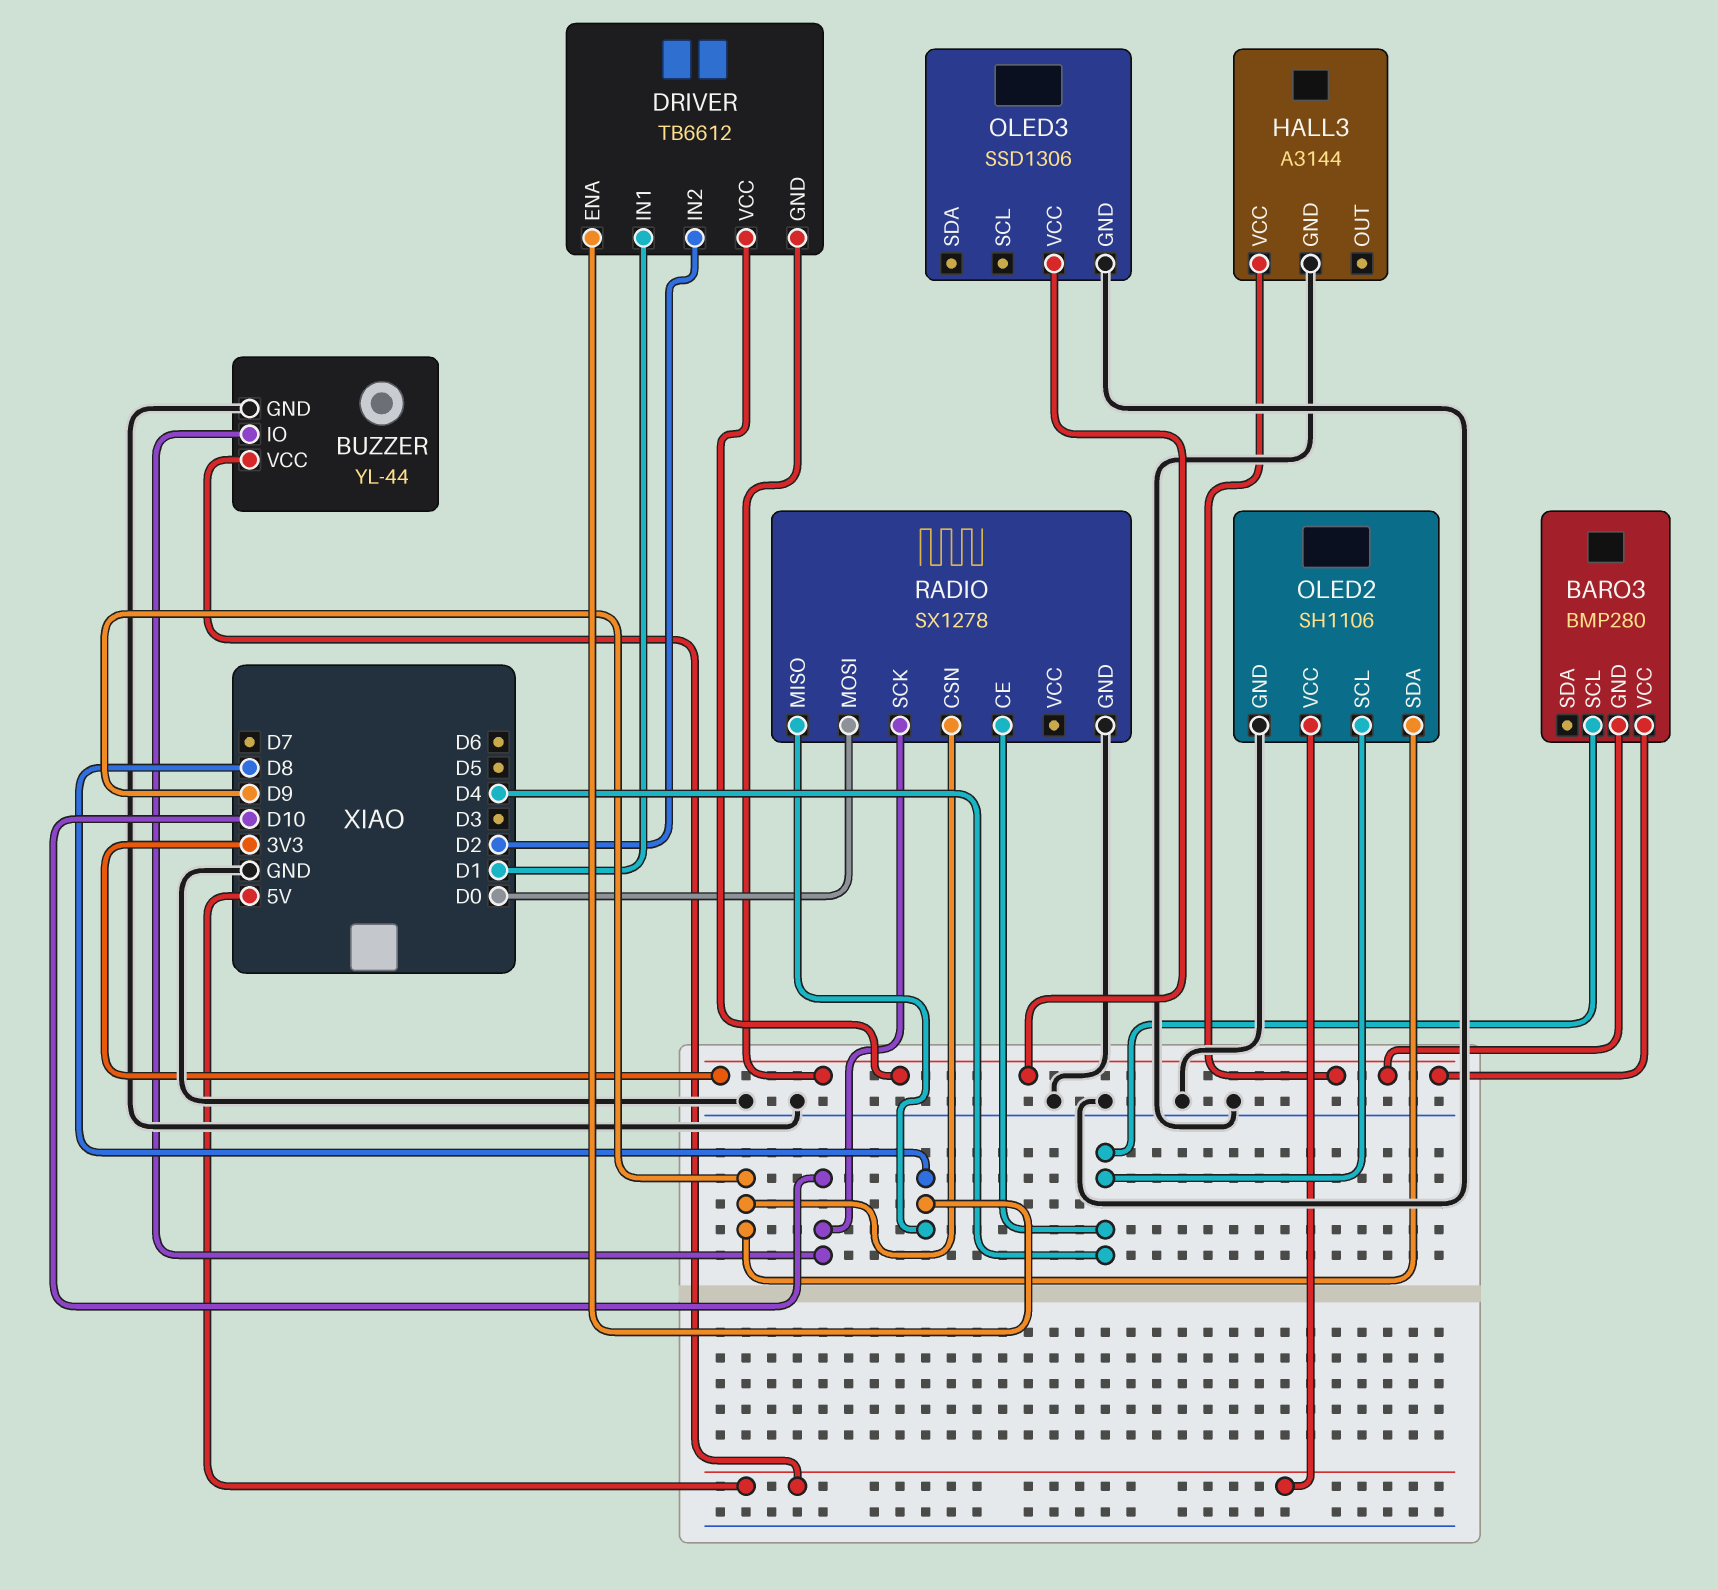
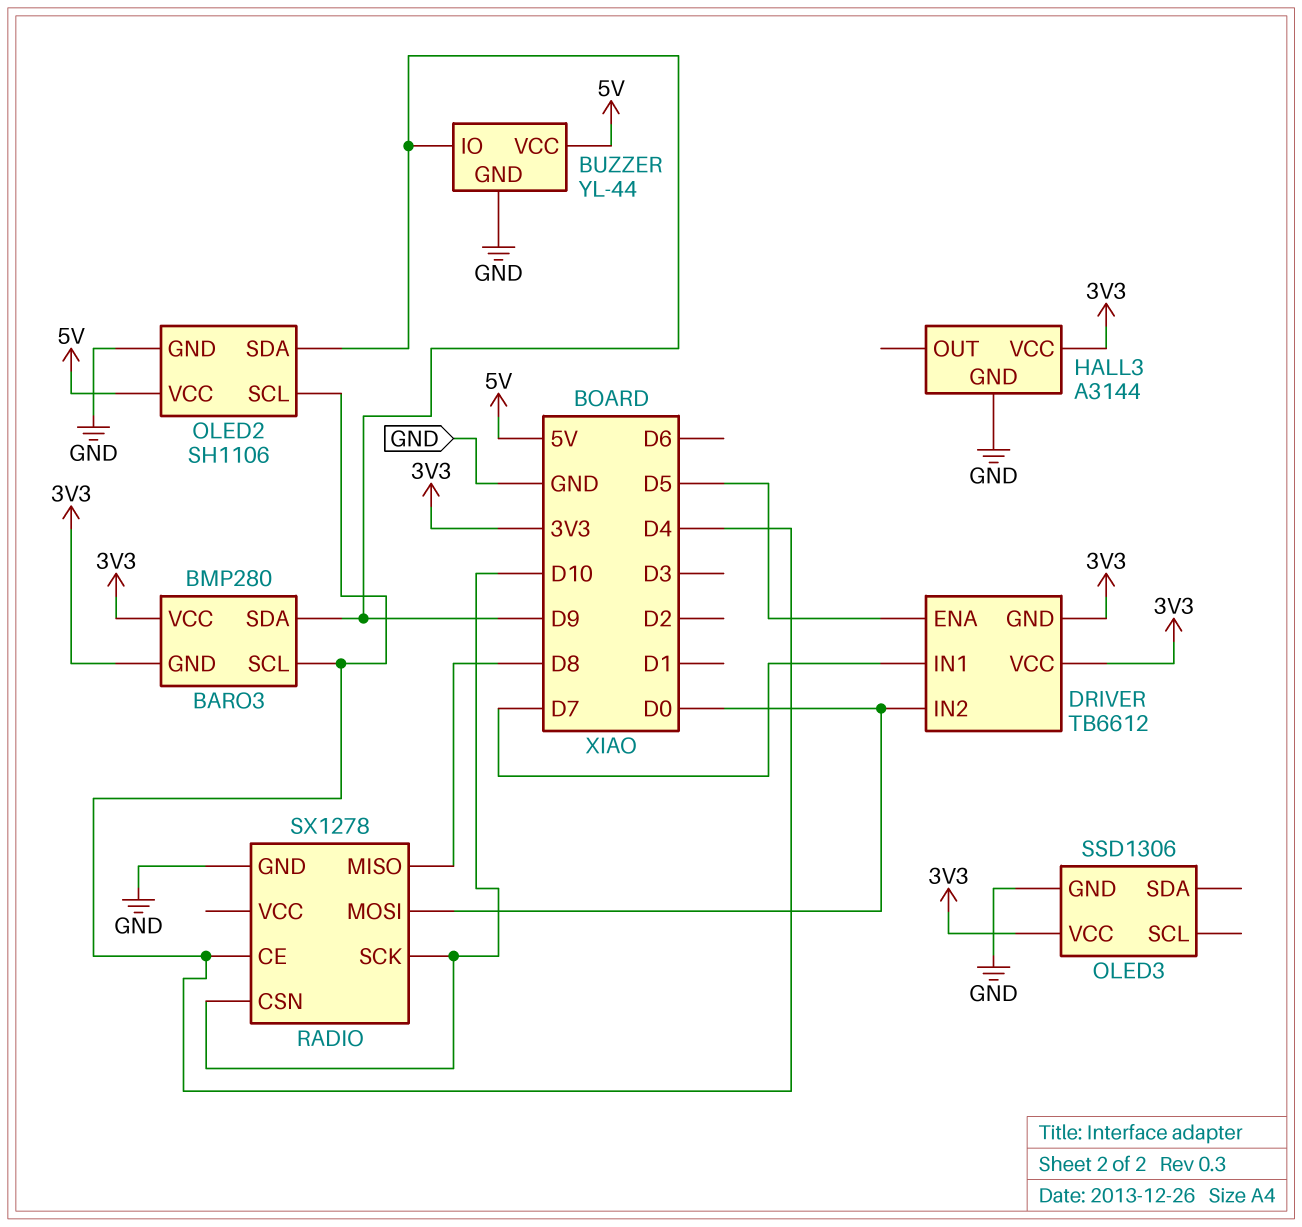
BARO3 pin SDA: none -> D9
BUZZER pin IO: D10 -> D9
DRIVER pin ENA: D8 -> D5
DRIVER pin IN1: D1 -> D7
DRIVER pin IN2: D2 -> D0
RADIO pin CSN: D9 -> D10

